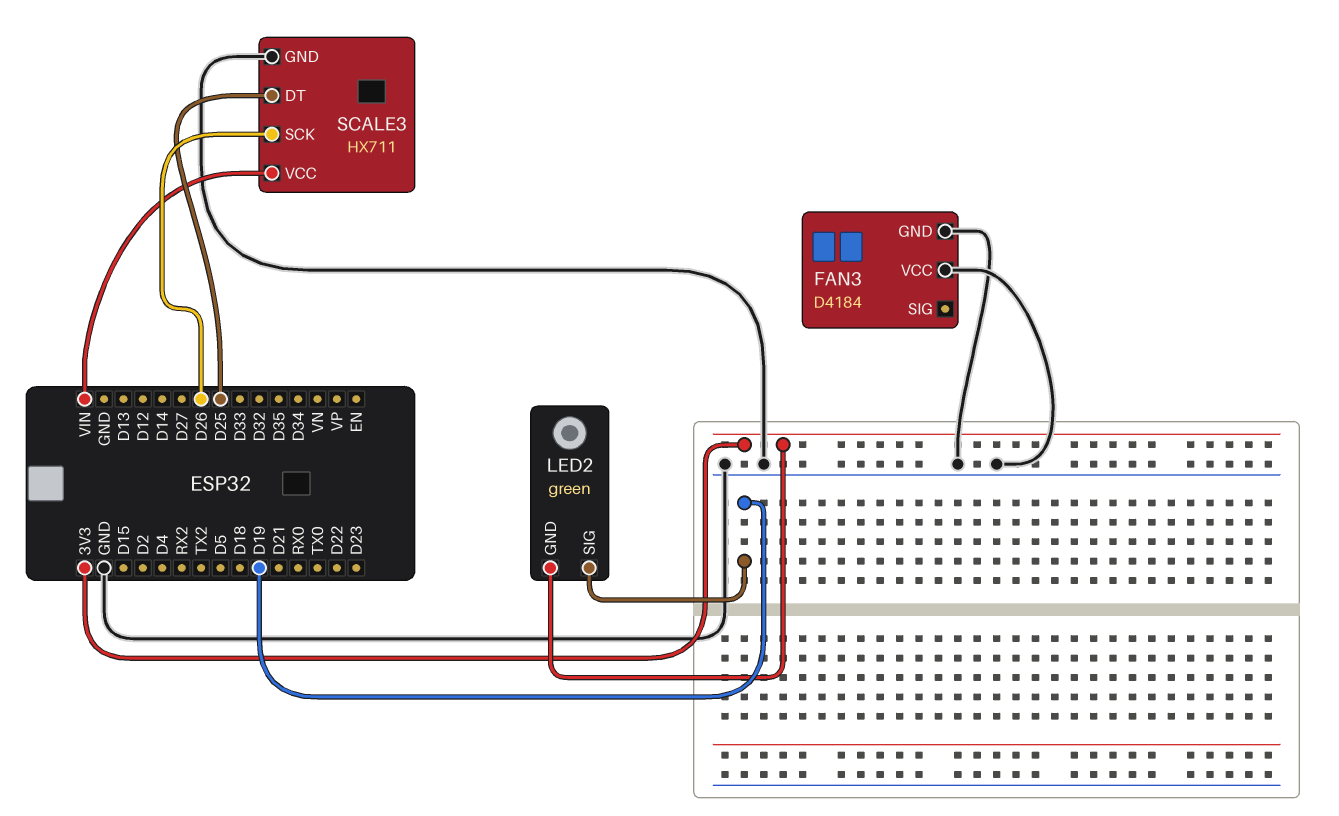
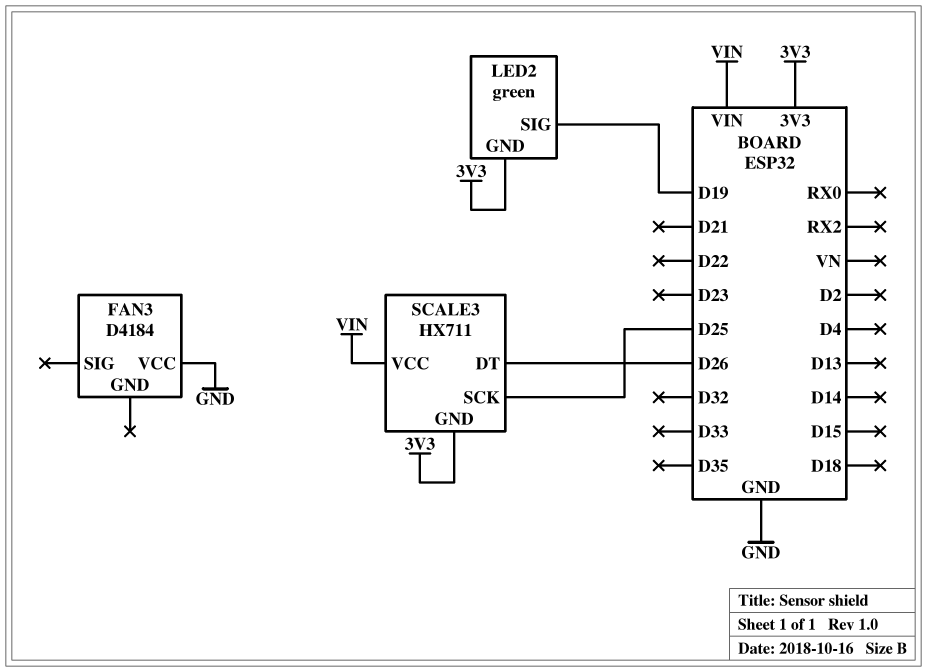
FAN3 pin GND: GND -> none
SCALE3 pin DT: D25 -> D26
SCALE3 pin GND: GND -> 3V3
SCALE3 pin SCK: D26 -> D25

